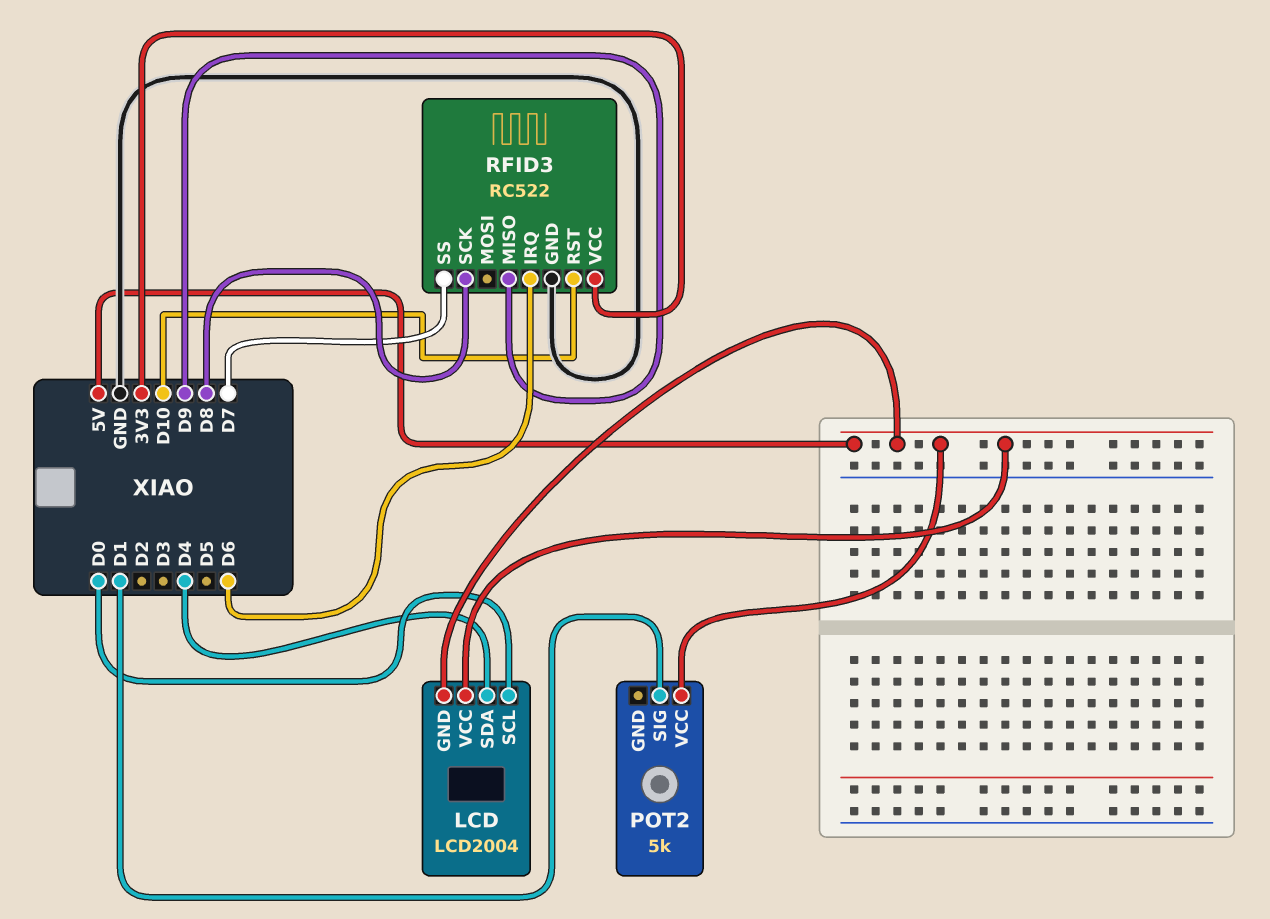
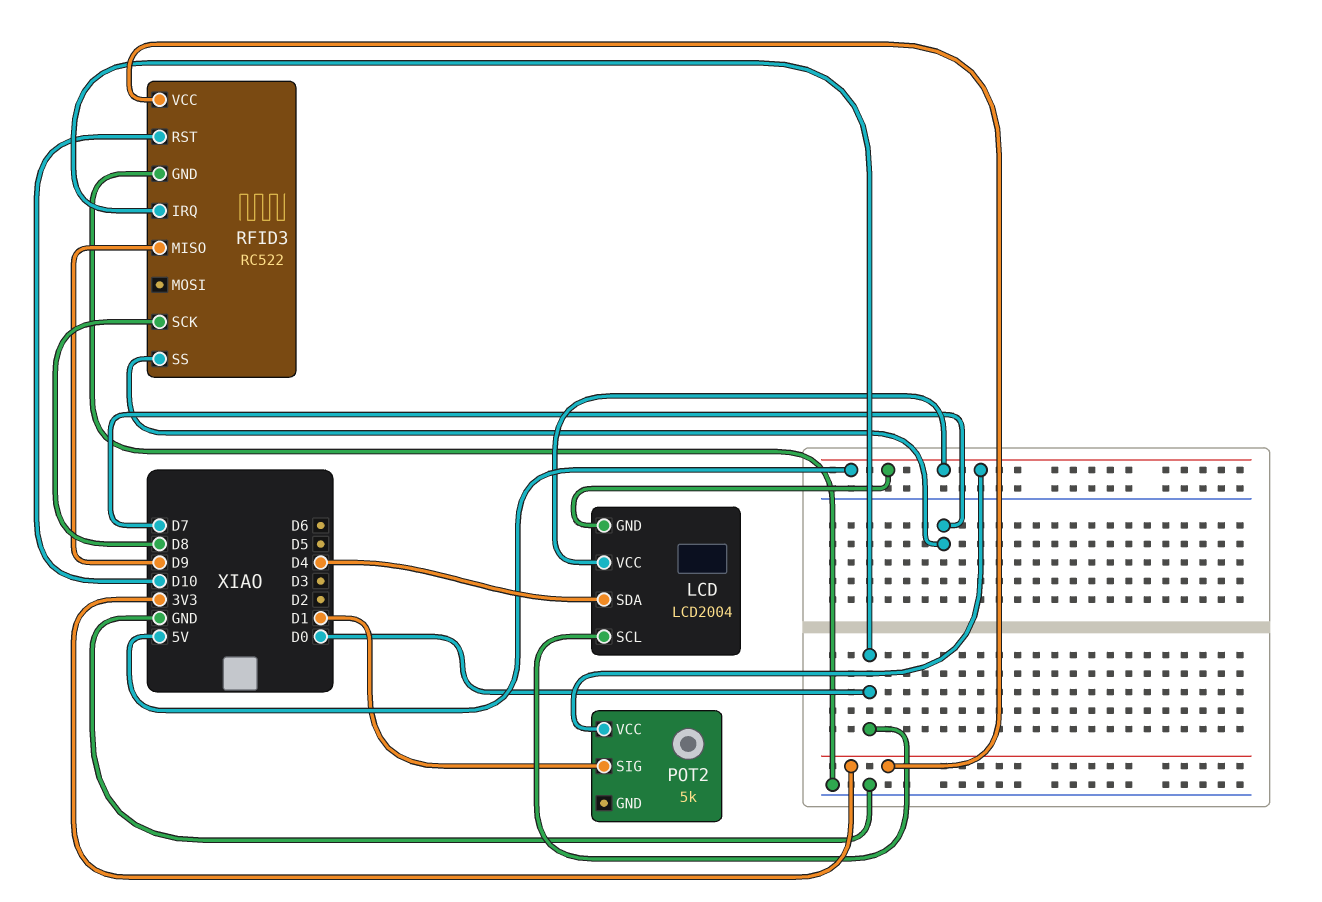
RFID3 pin IRQ: D6 -> D0

